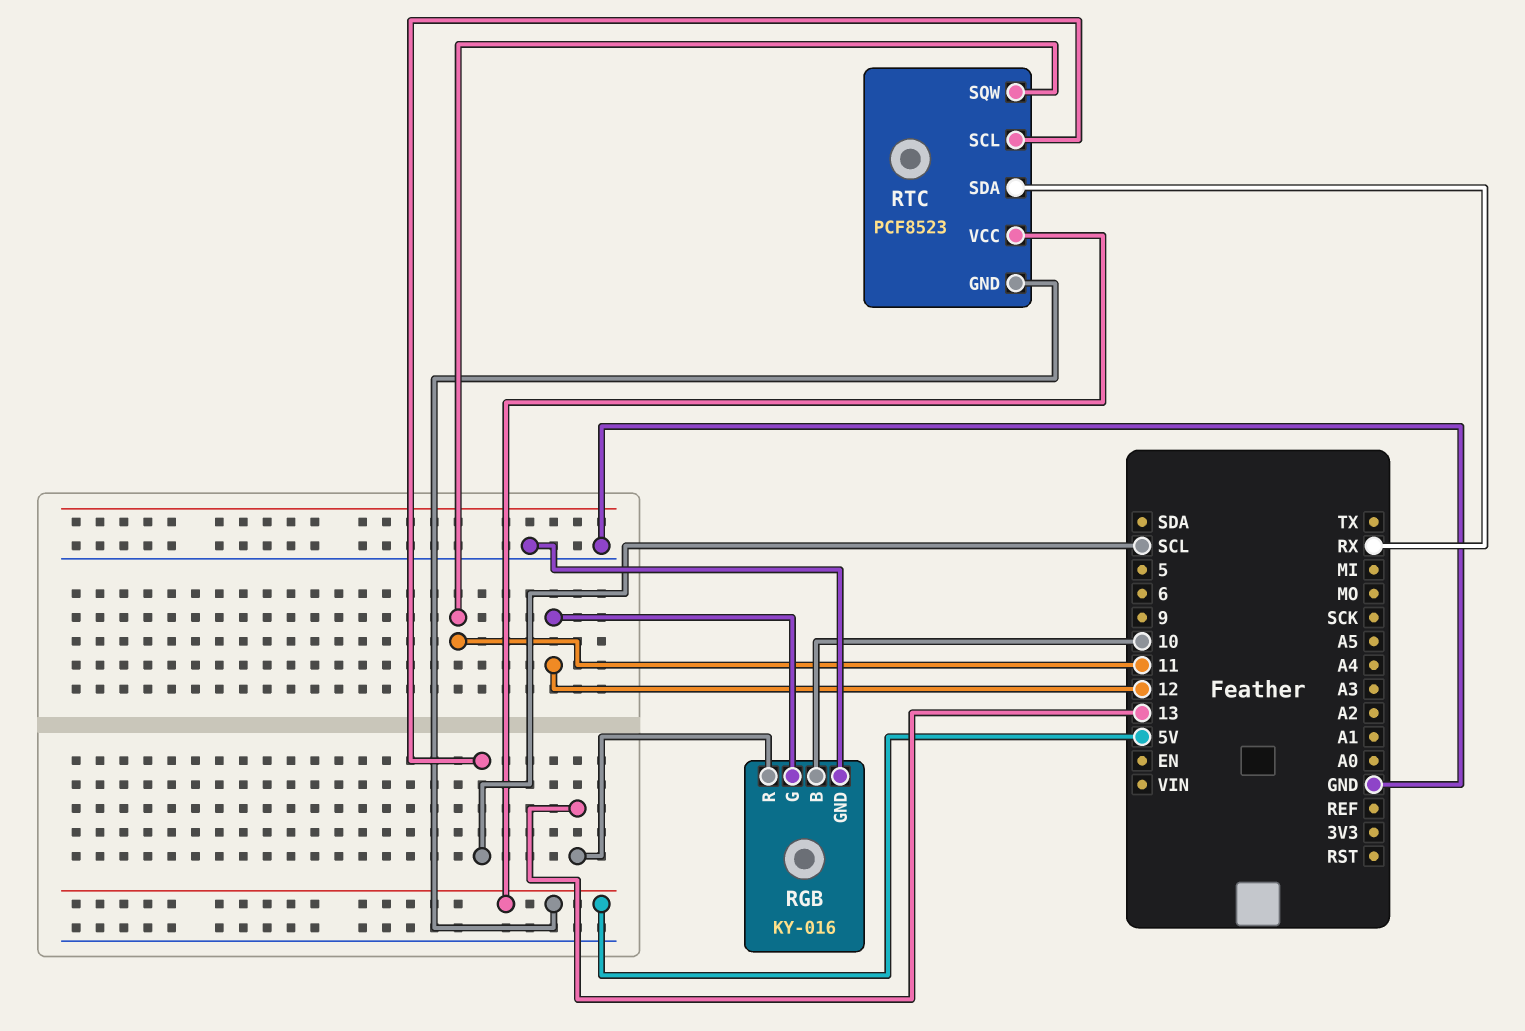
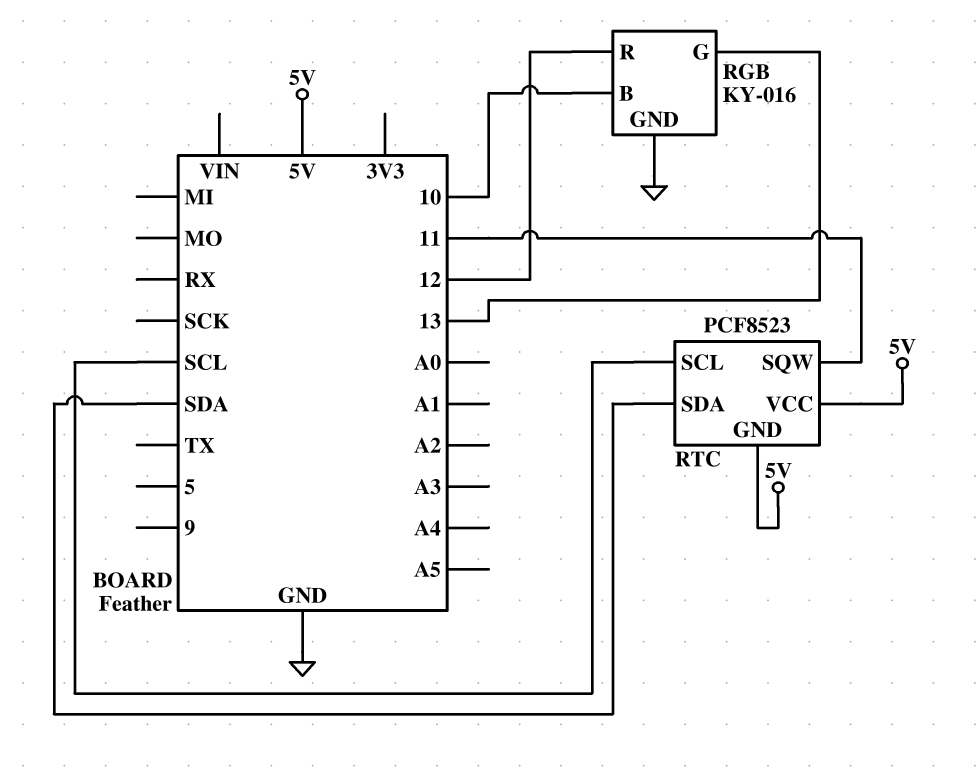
RGB pin G: 12 -> 13
RGB pin R: 13 -> 12
RTC pin SDA: RX -> SDA

